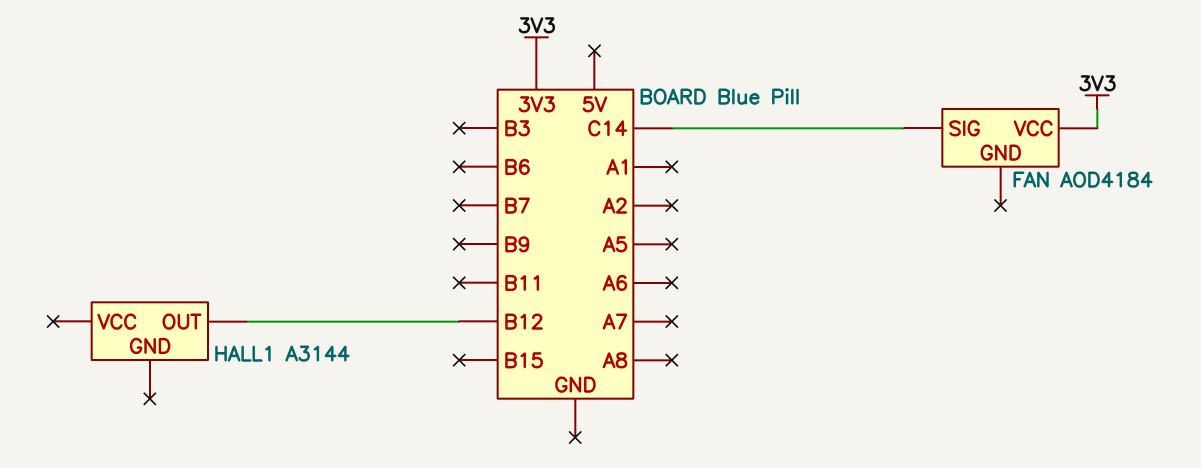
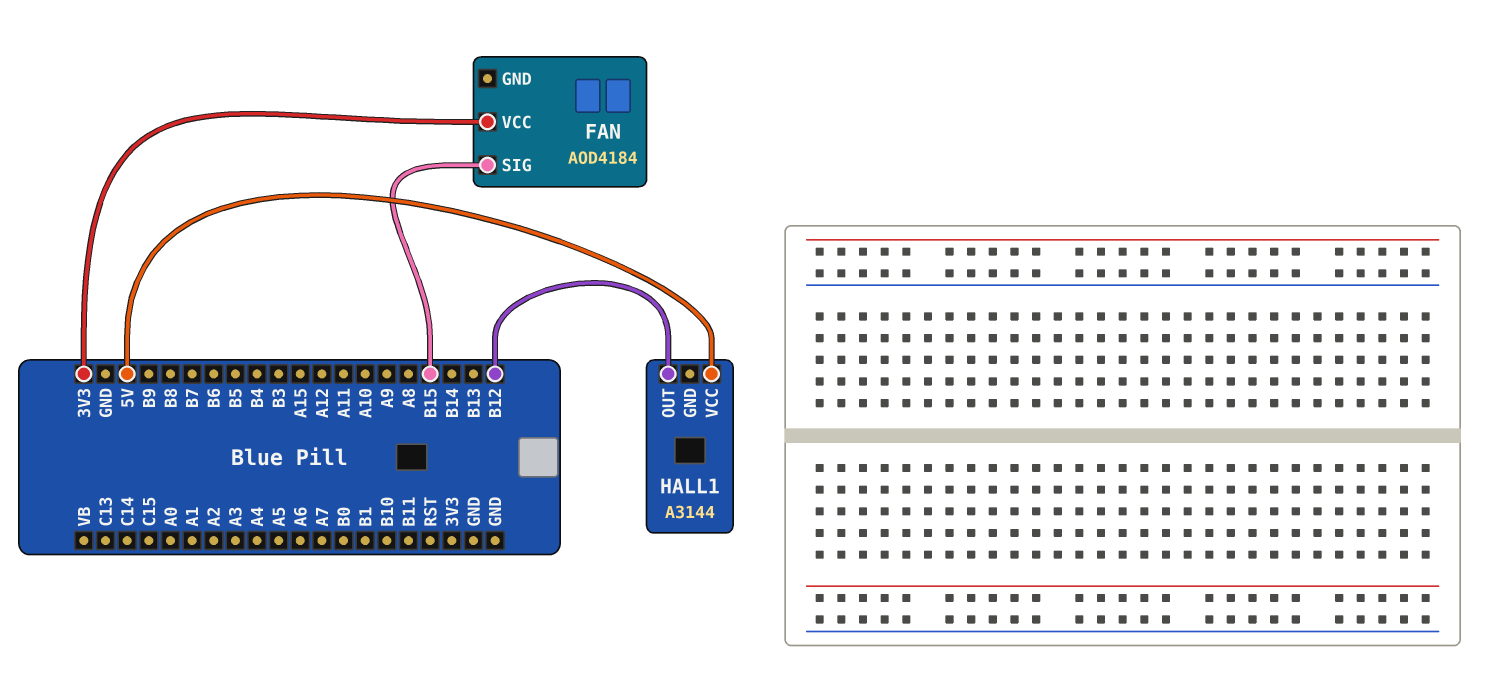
FAN pin SIG: C14 -> B15
HALL1 pin VCC: none -> 5V

